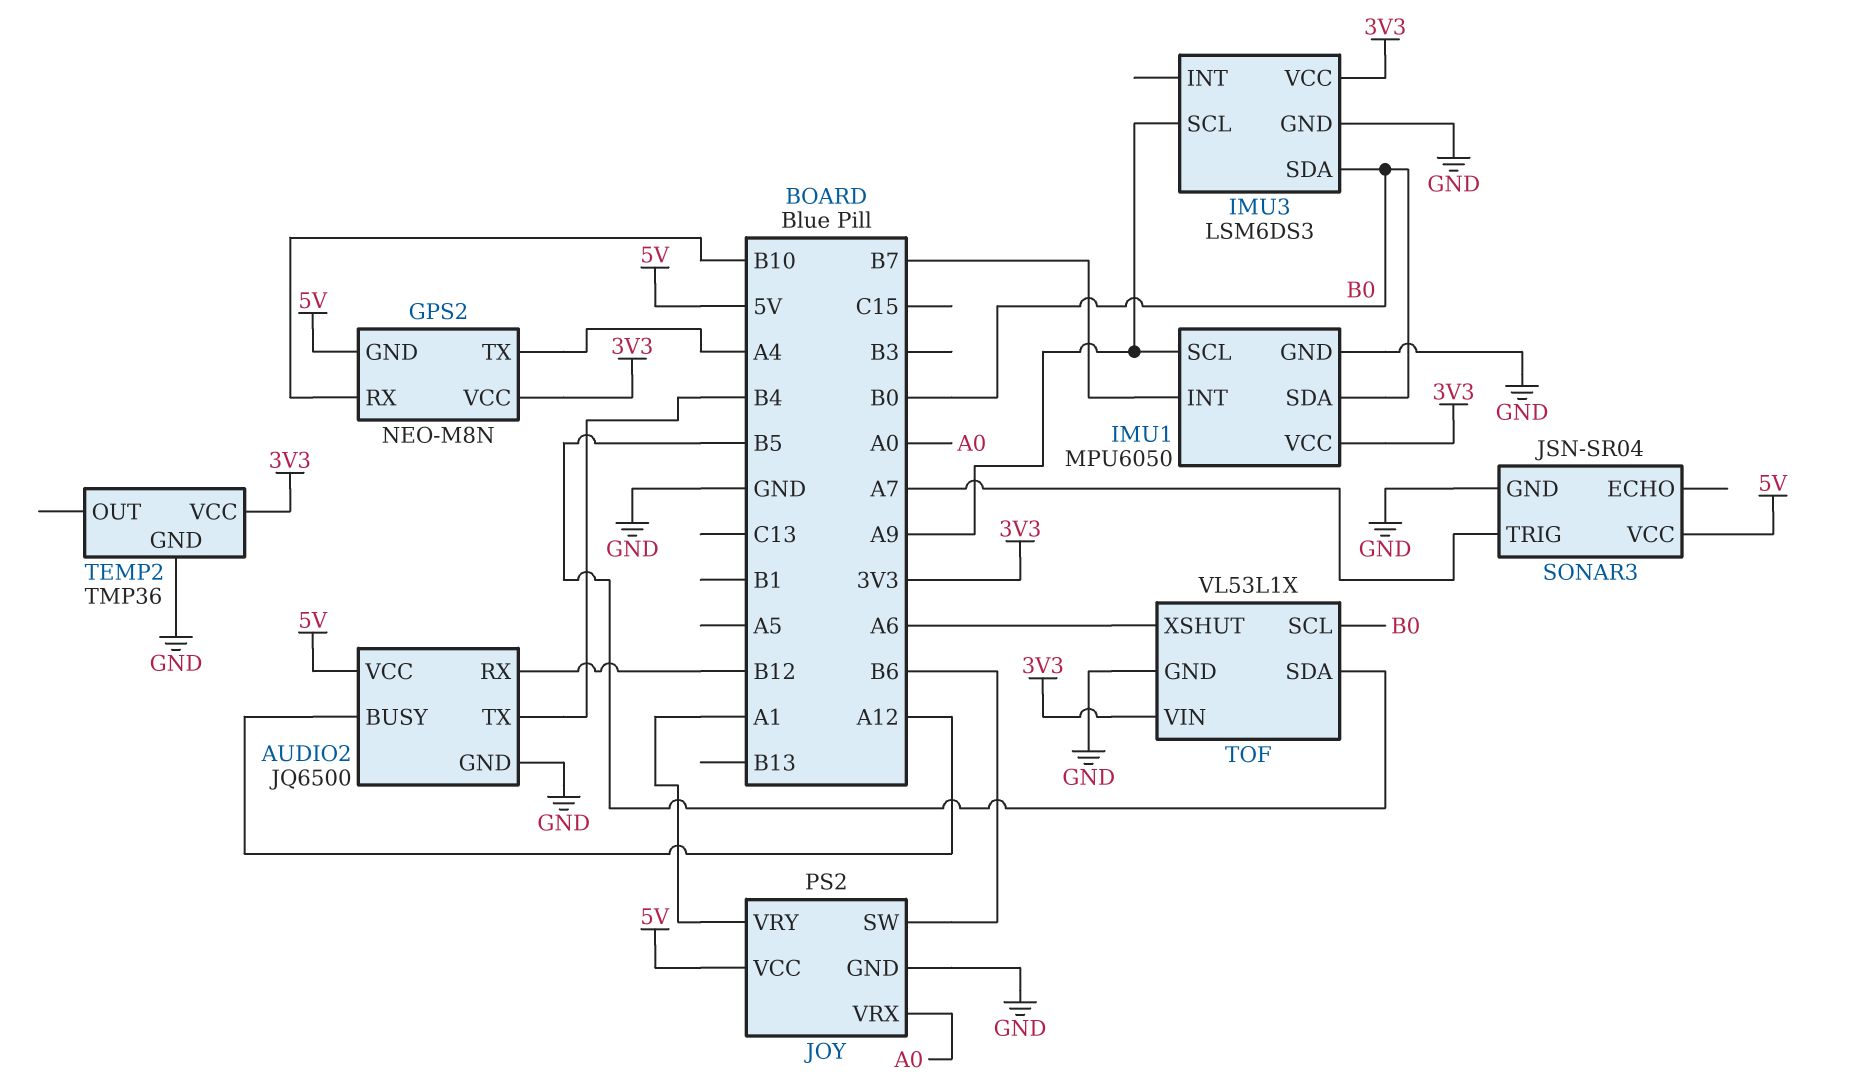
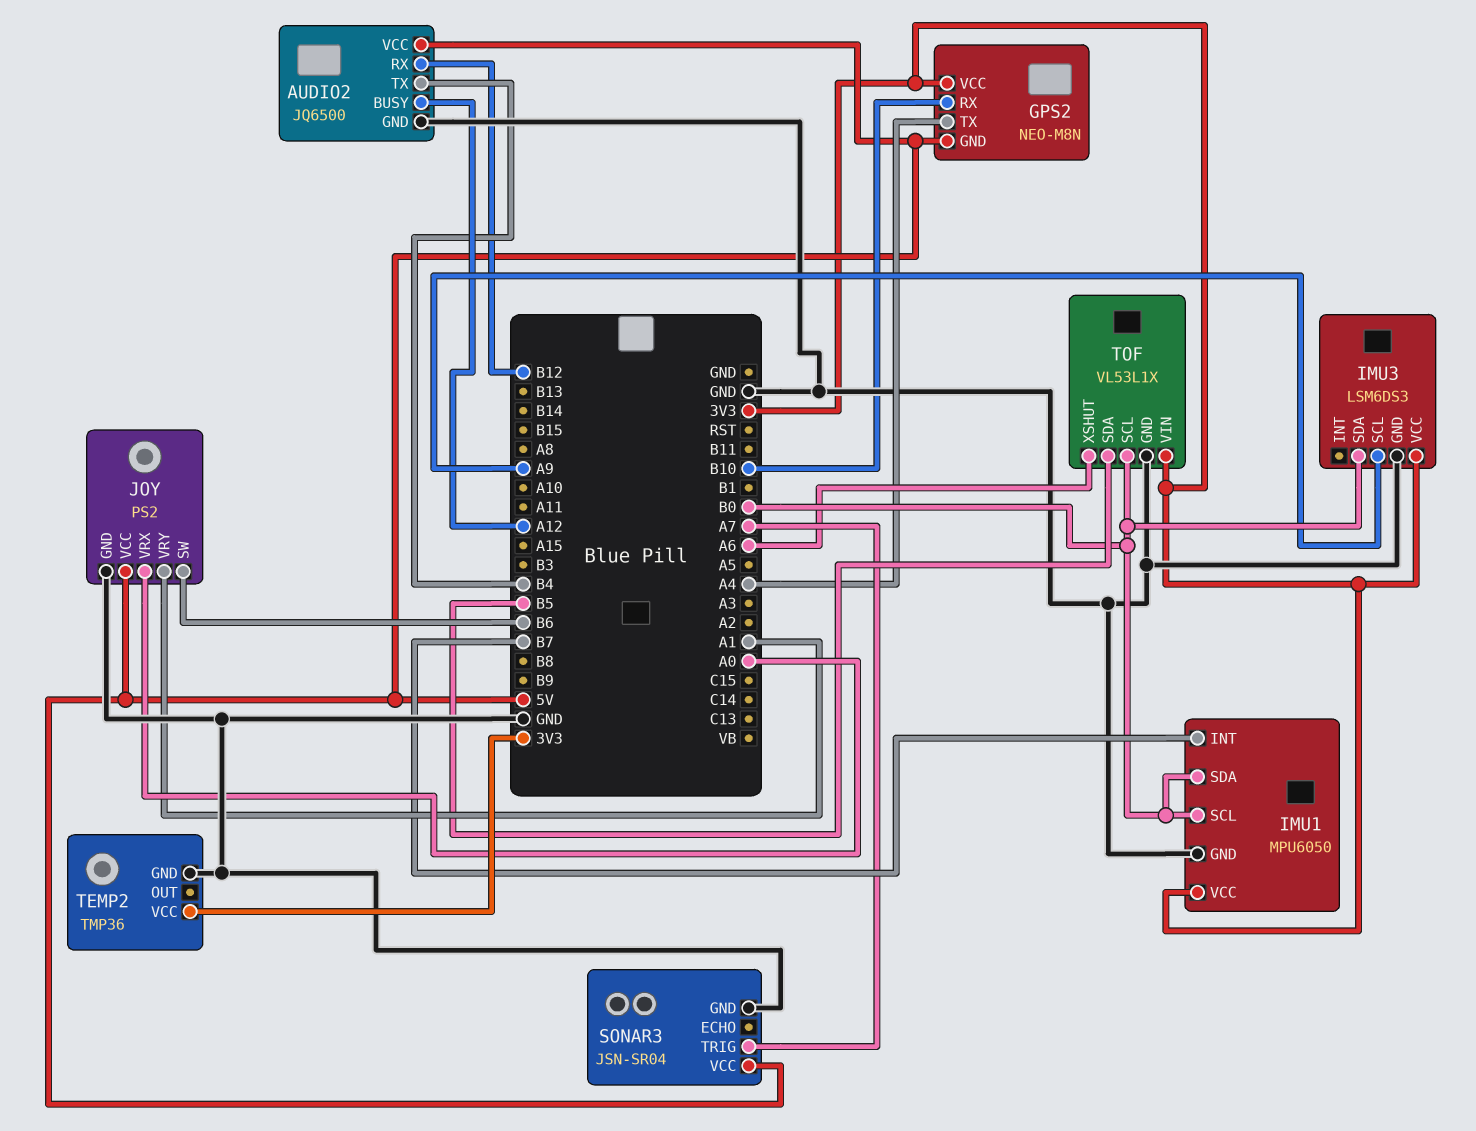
IMU1 pin SCL: A9 -> B0

